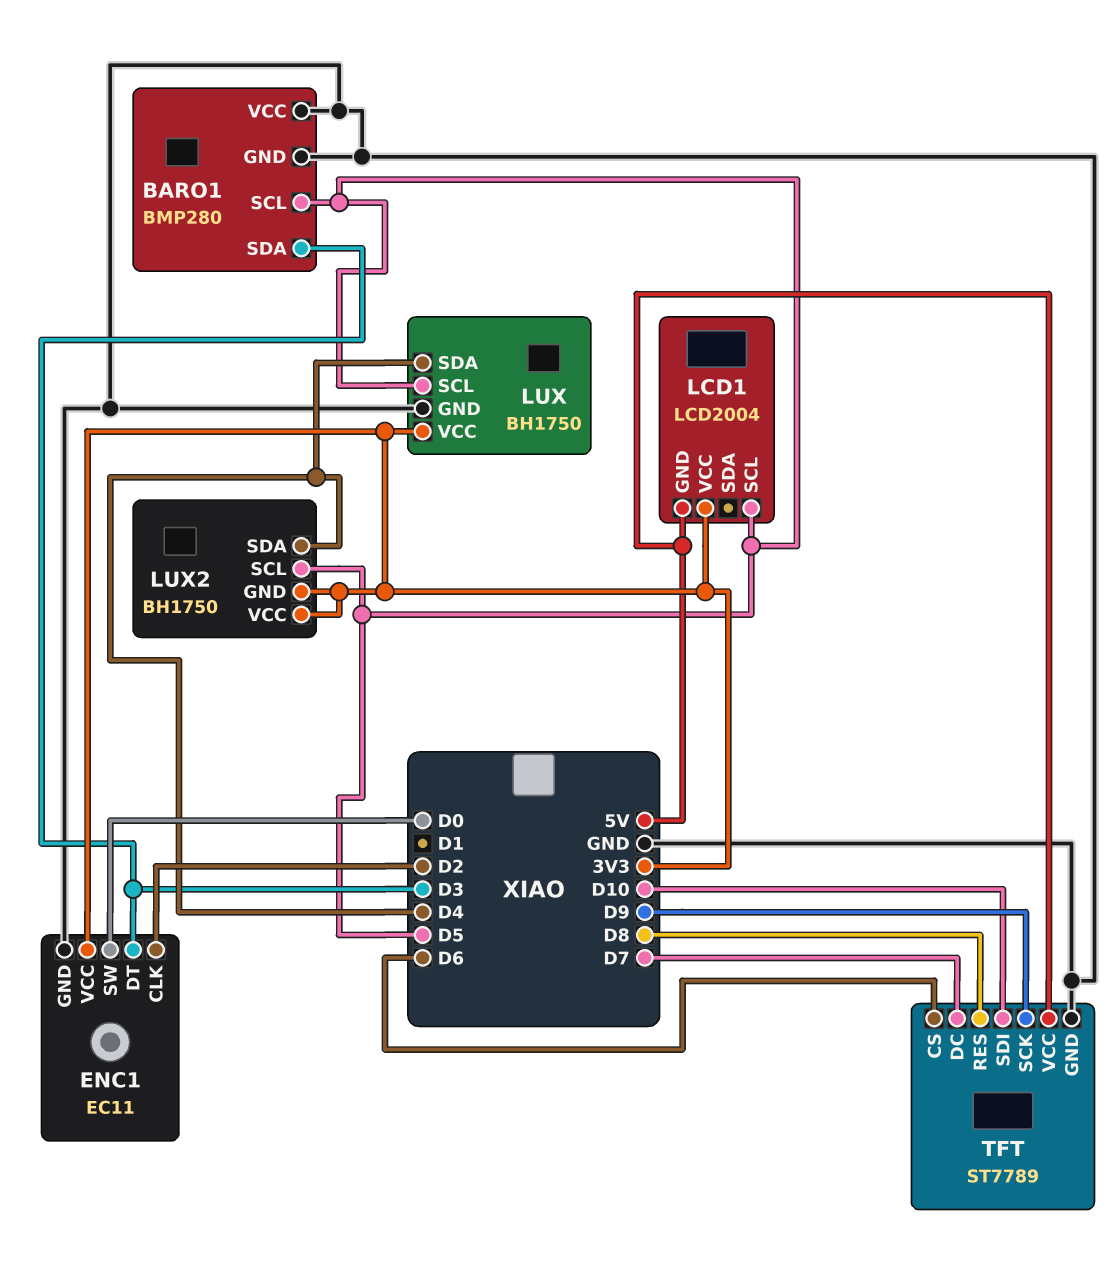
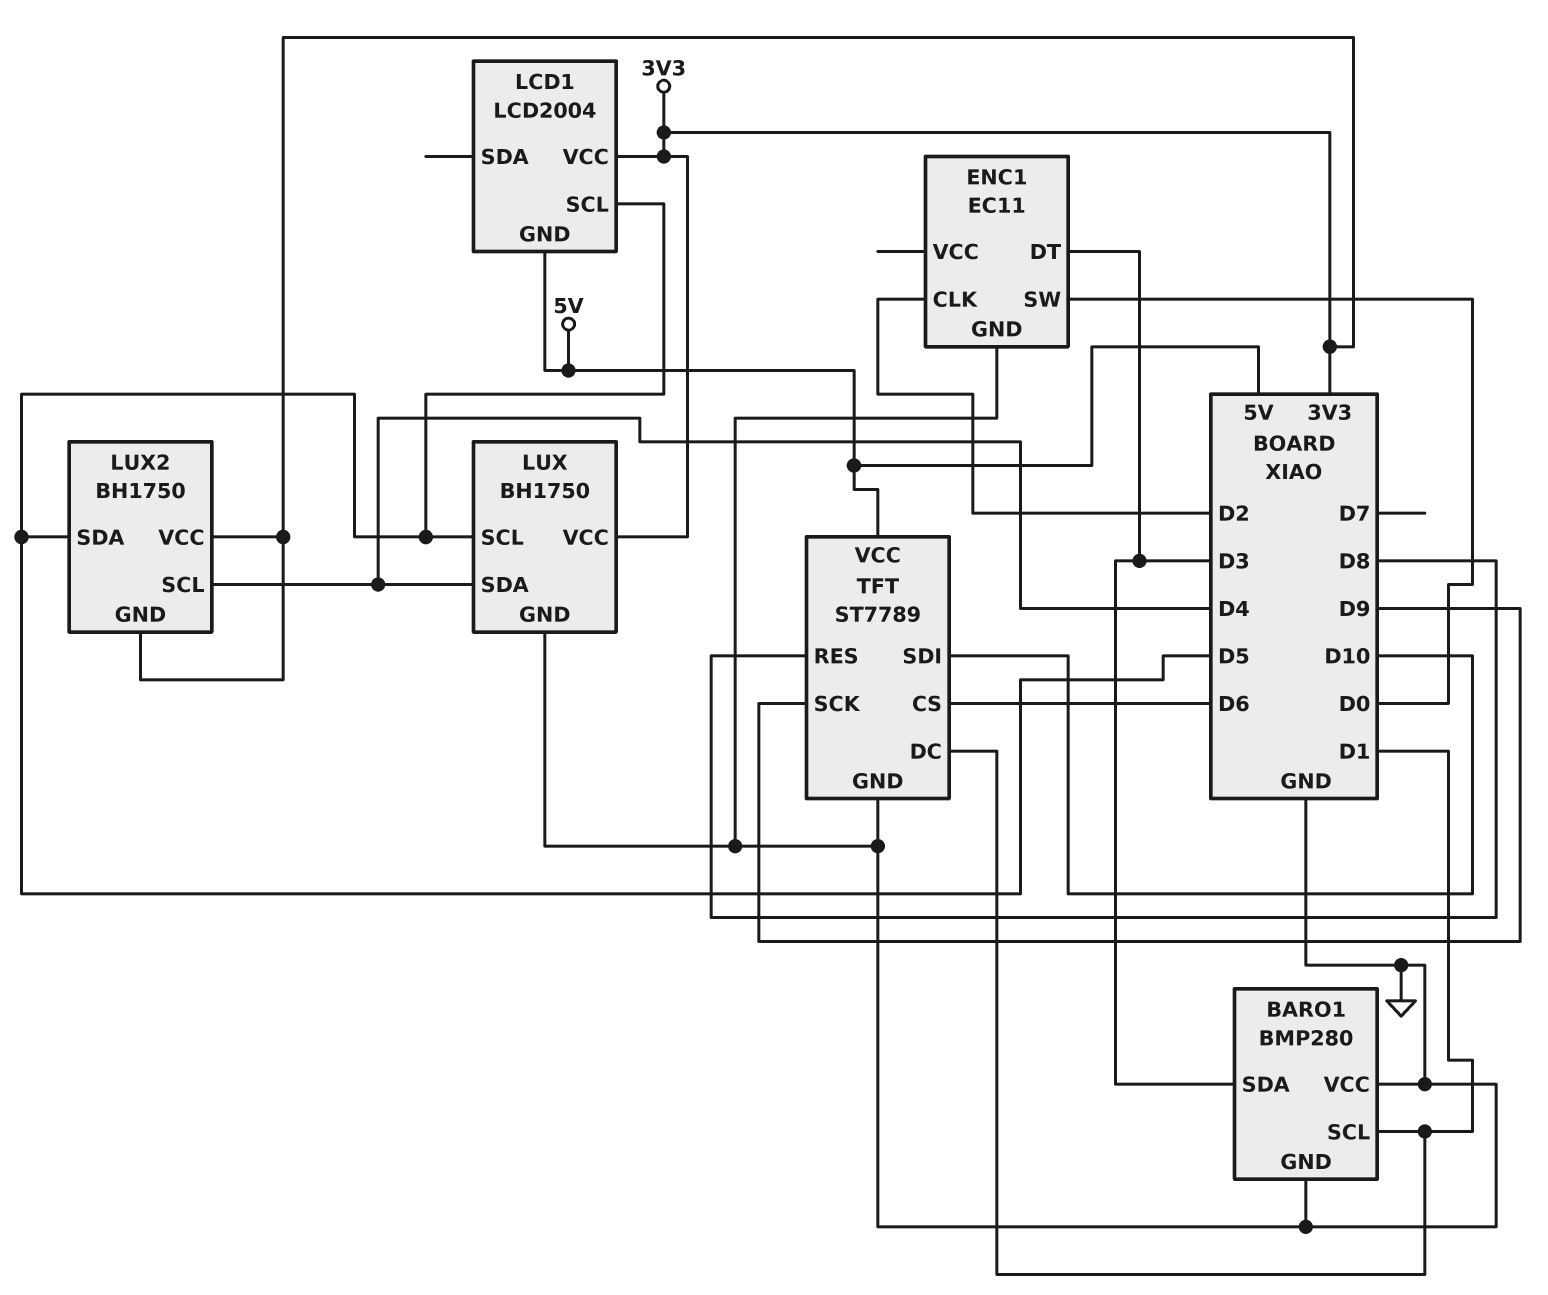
BARO1 pin SCL: D5 -> D1
ENC1 pin VCC: 3V3 -> none
LUX2 pin SCL: D5 -> D4
LUX2 pin SDA: D4 -> D5
TFT pin DC: D7 -> D1

